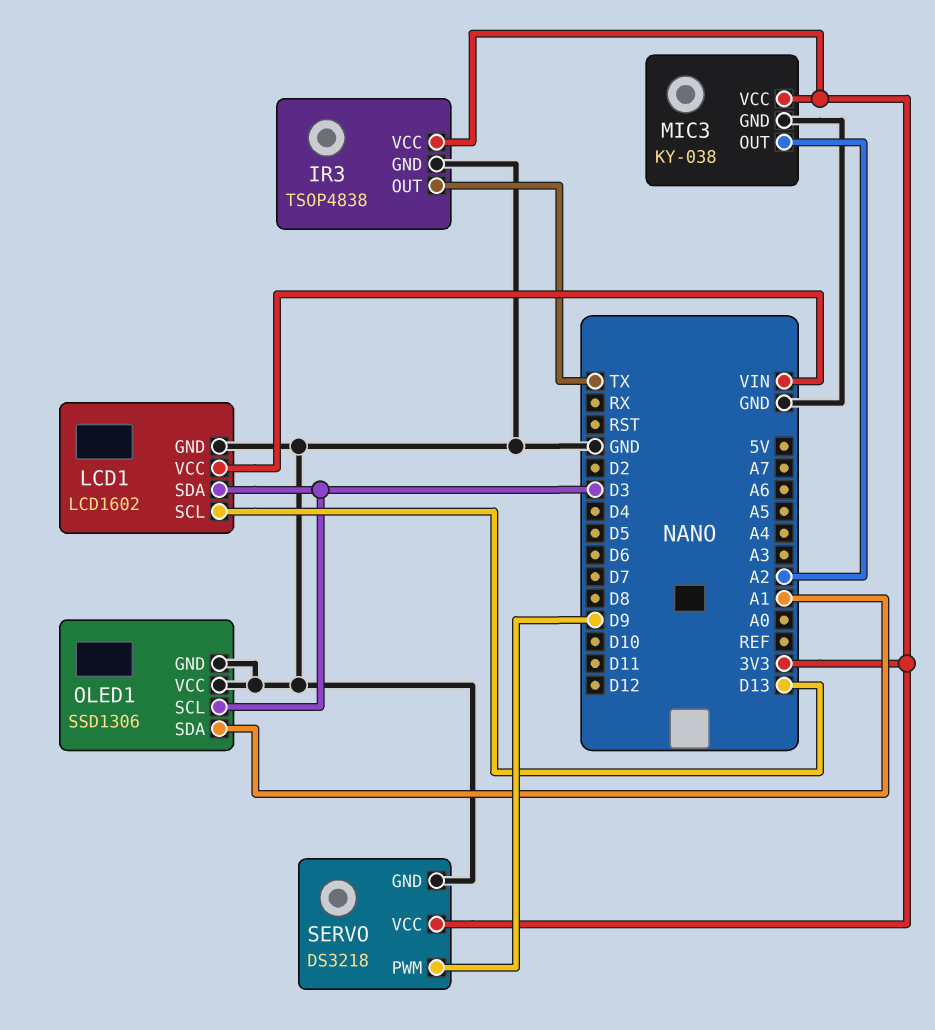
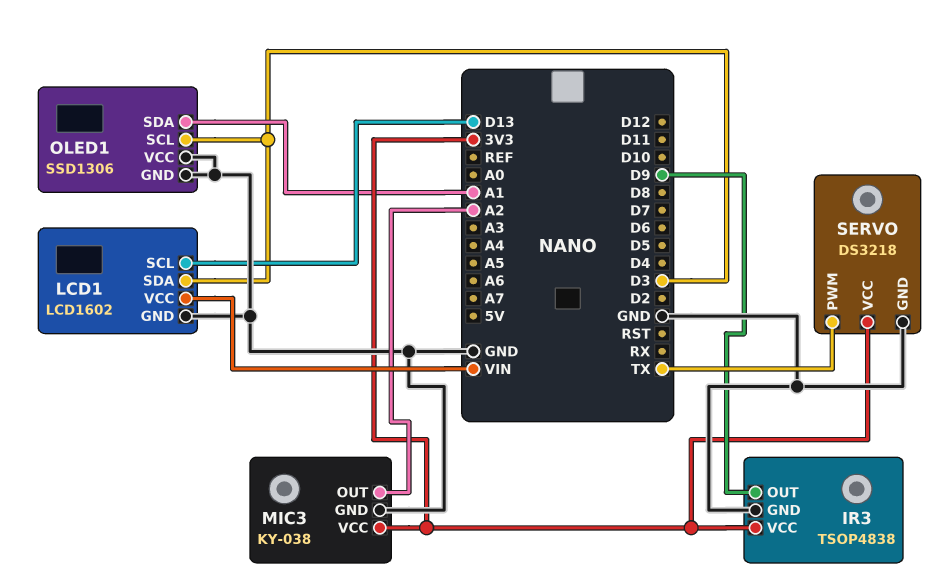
IR3 pin OUT: TX -> D9
SERVO pin PWM: D9 -> TX

